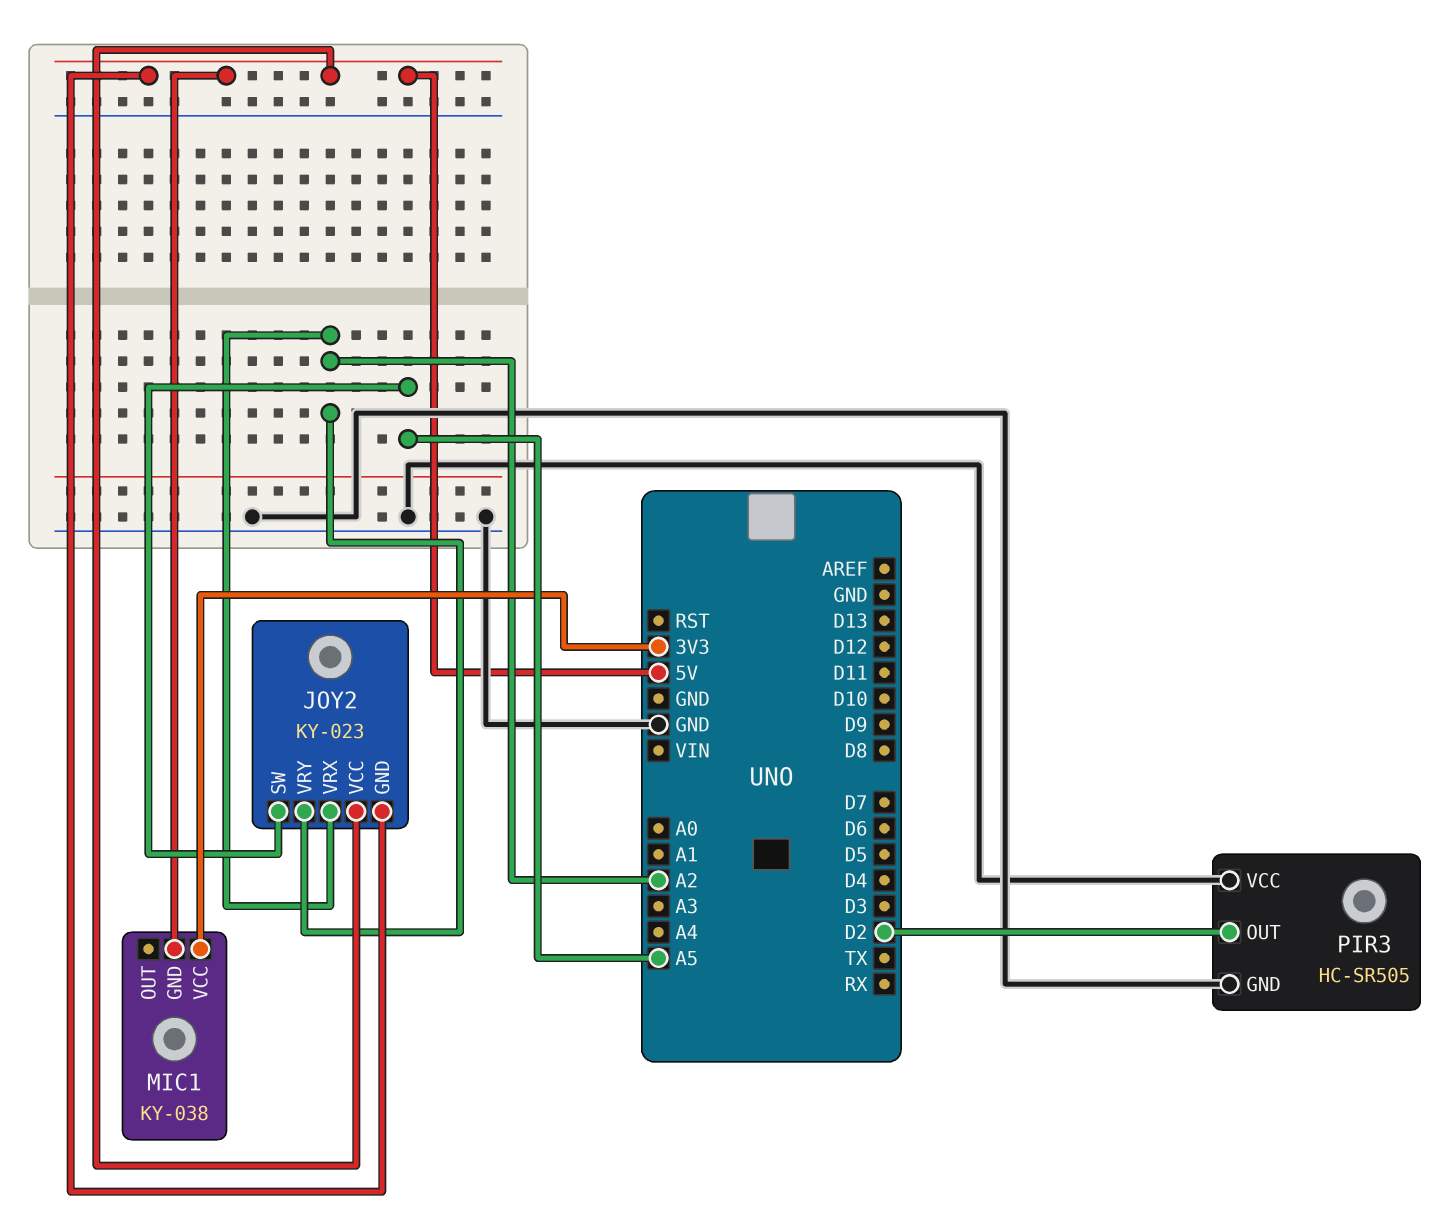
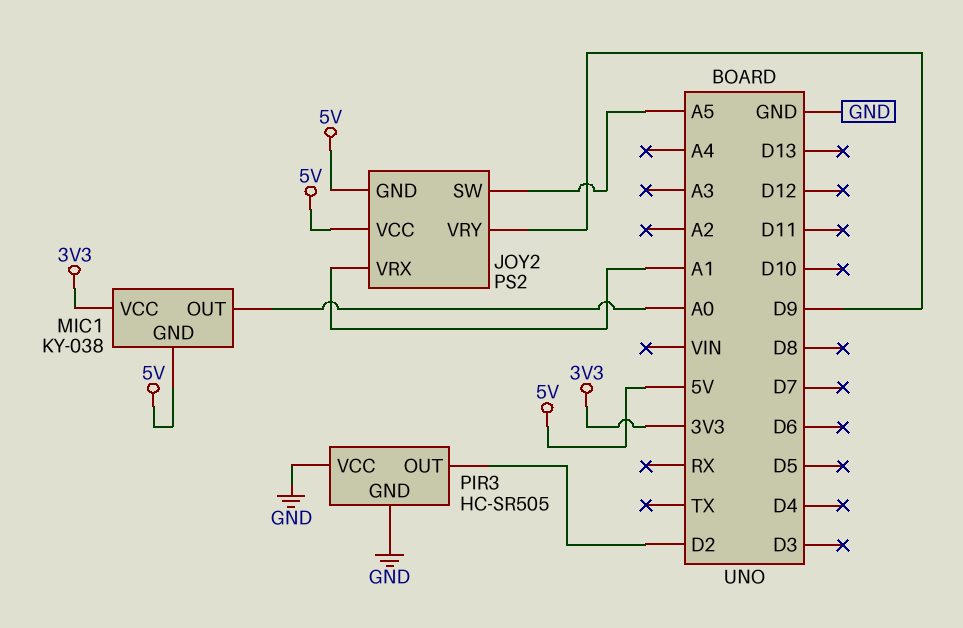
JOY2: KY-023 -> PS2
JOY2 pin VRX: A2 -> A1
JOY2 pin VRY: A2 -> D9
MIC1 pin OUT: none -> A0

